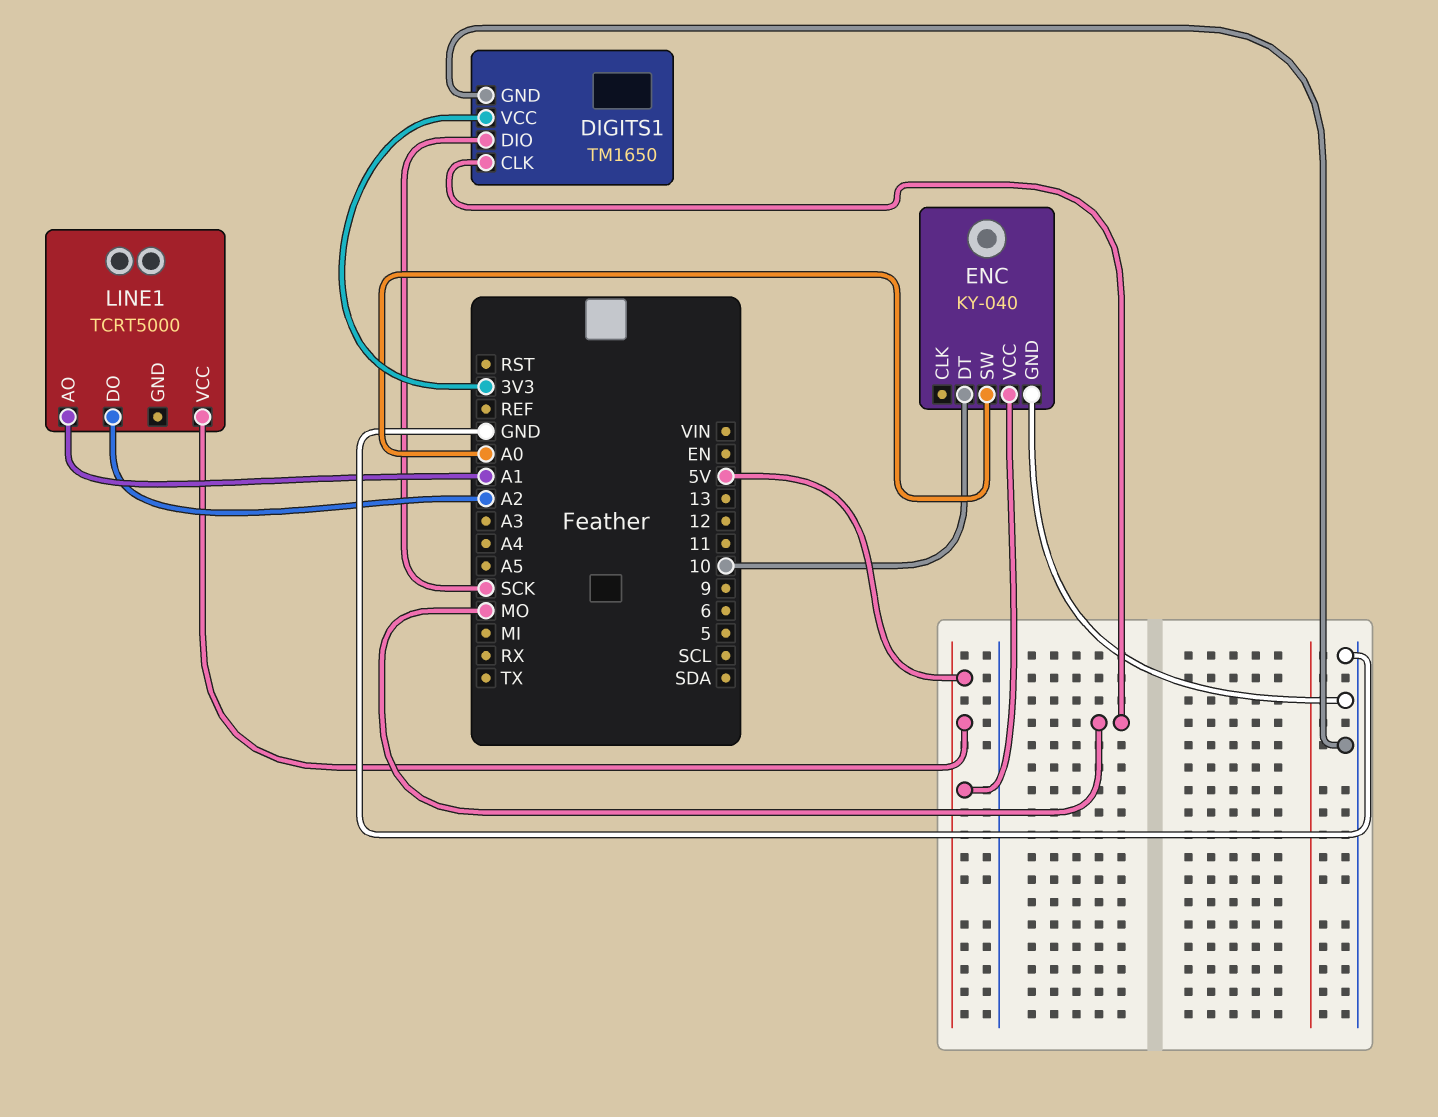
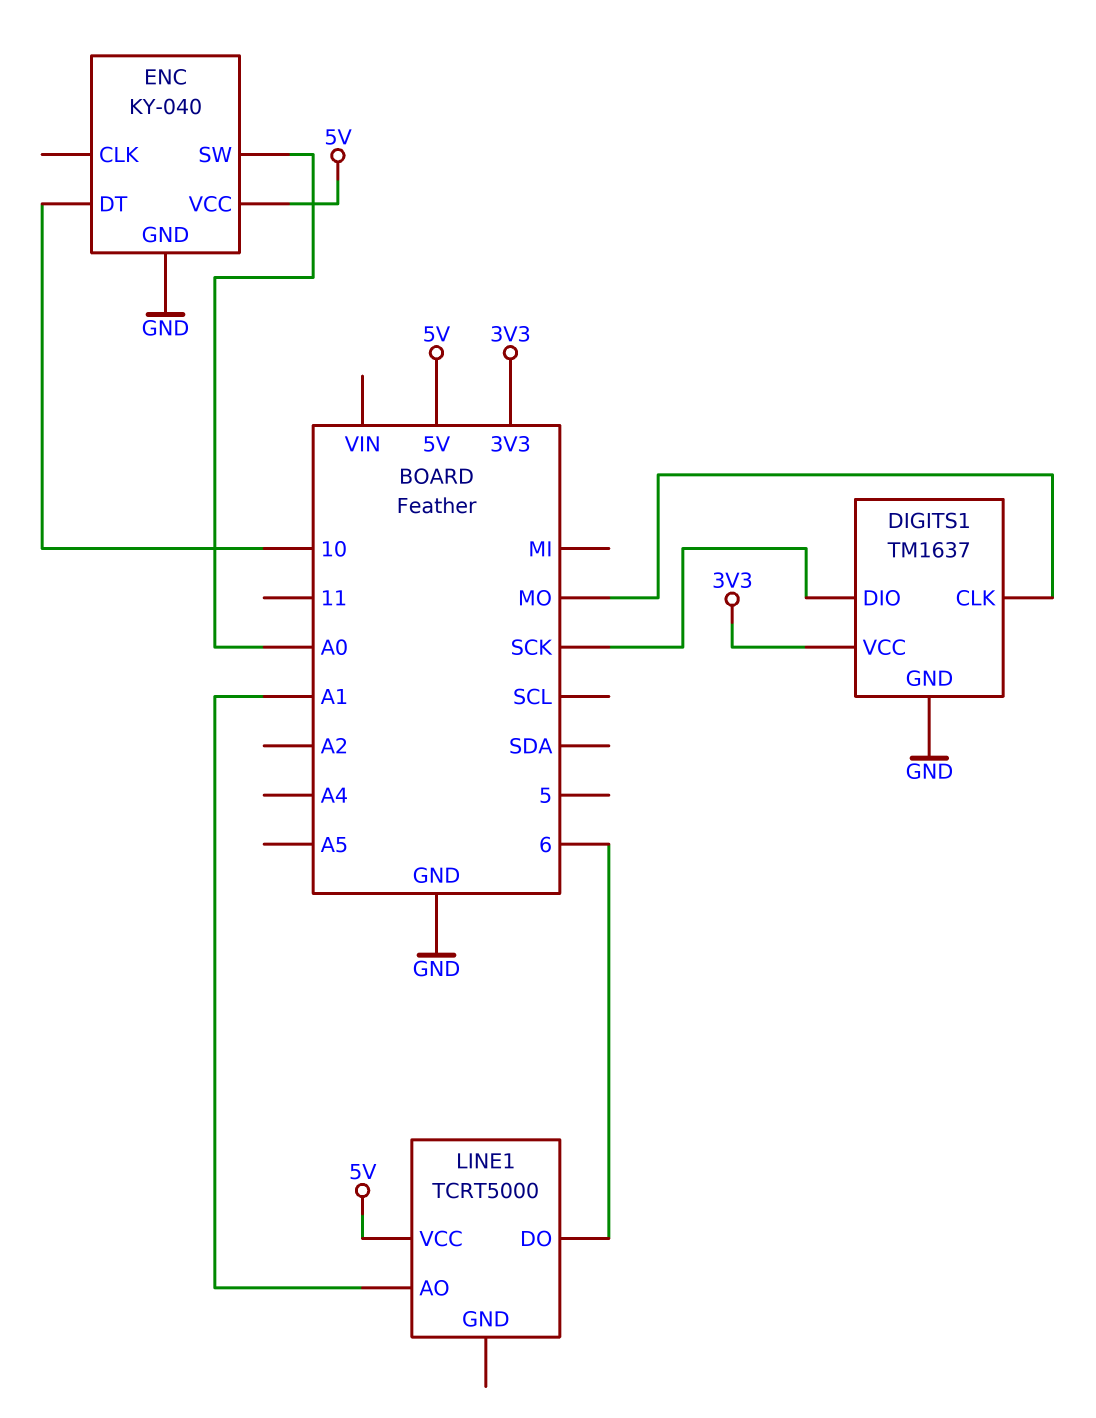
DIGITS1: TM1650 -> TM1637
LINE1 pin DO: A2 -> 6

